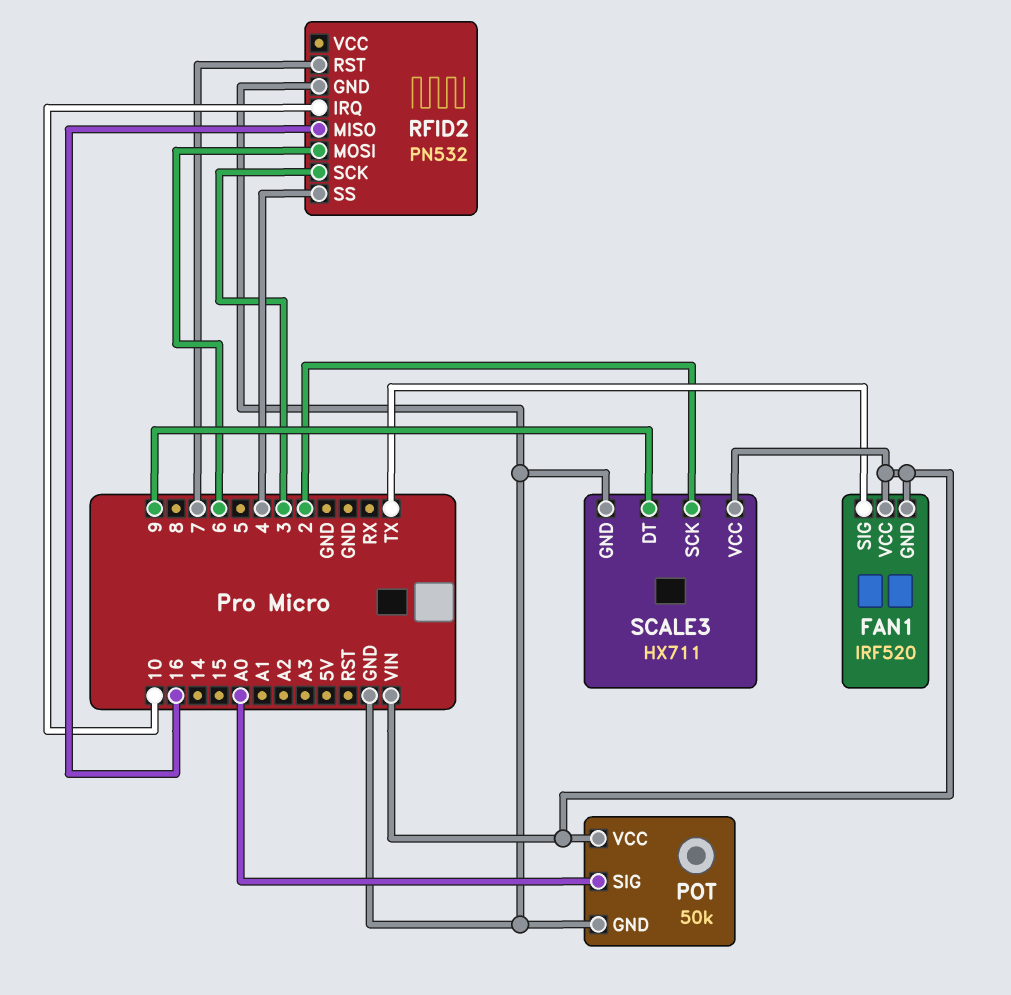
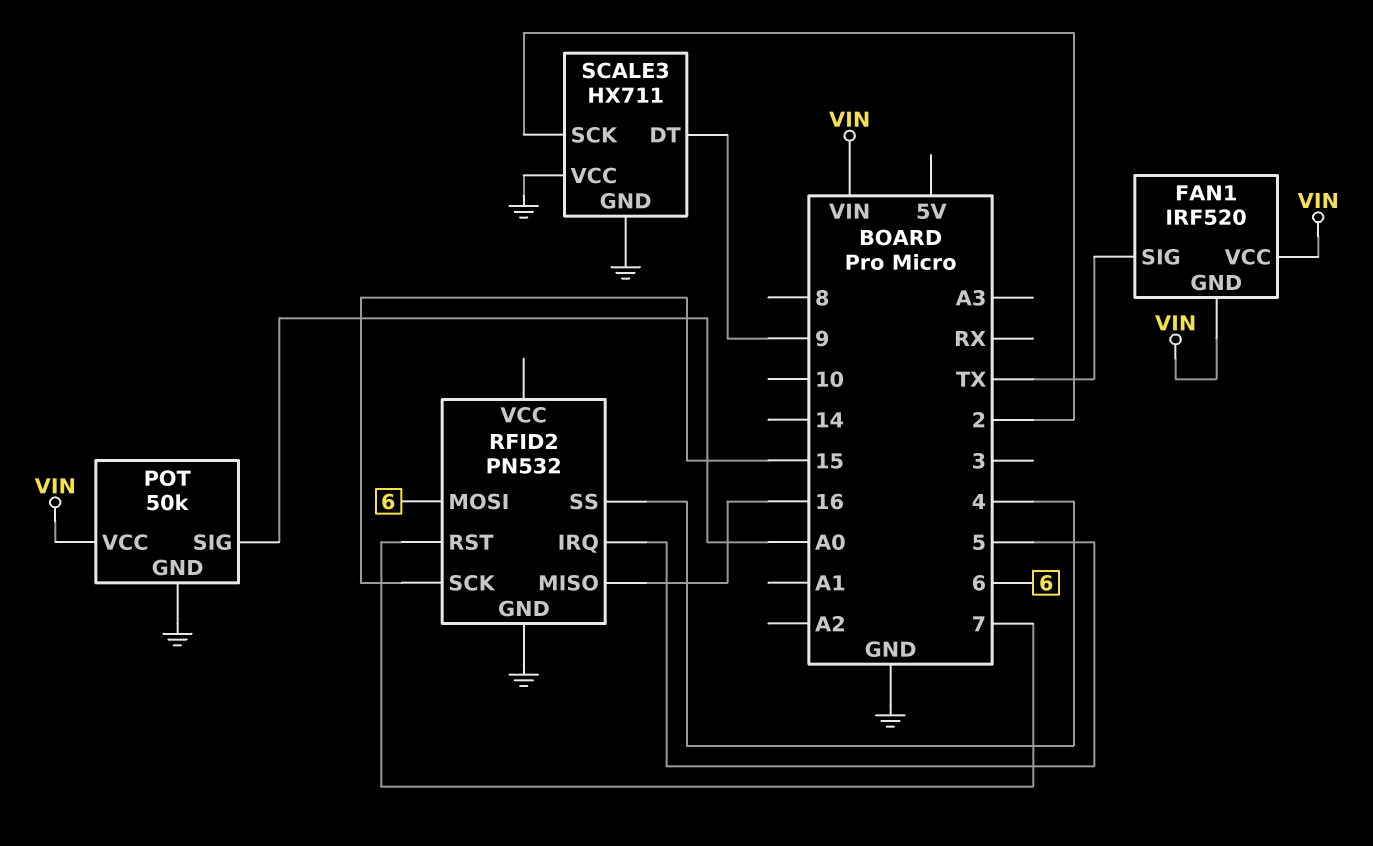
RFID2 pin IRQ: 10 -> 5
RFID2 pin SCK: 3 -> 15
SCALE3 pin VCC: VIN -> GND

